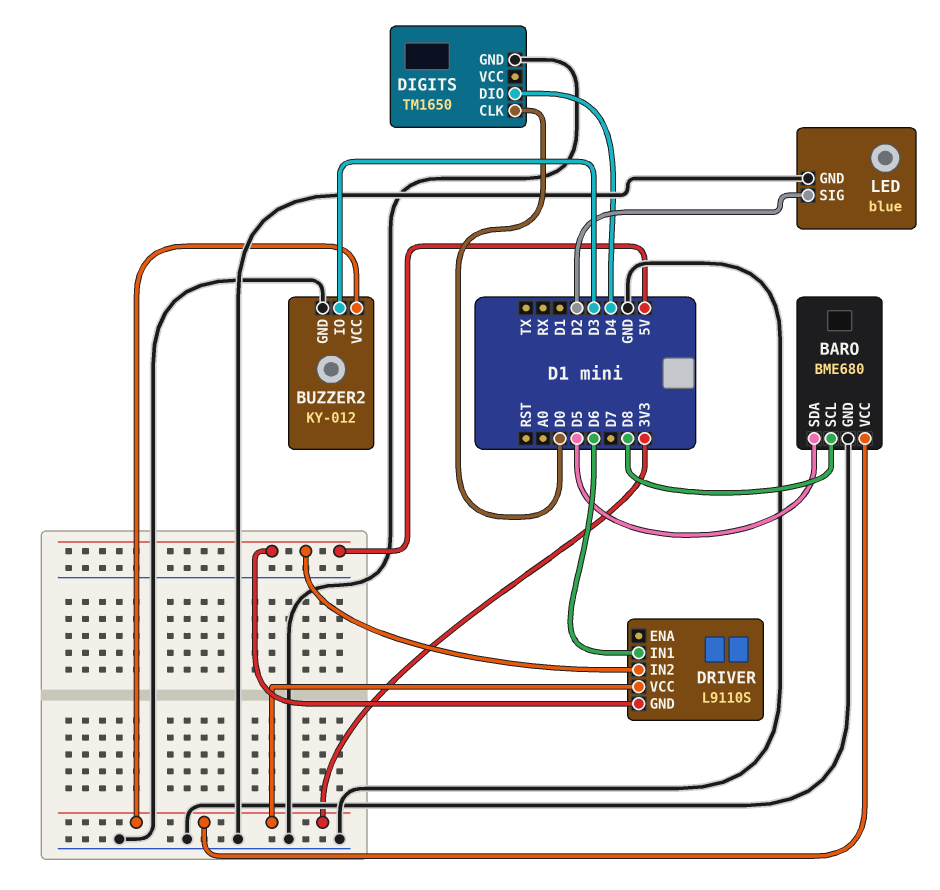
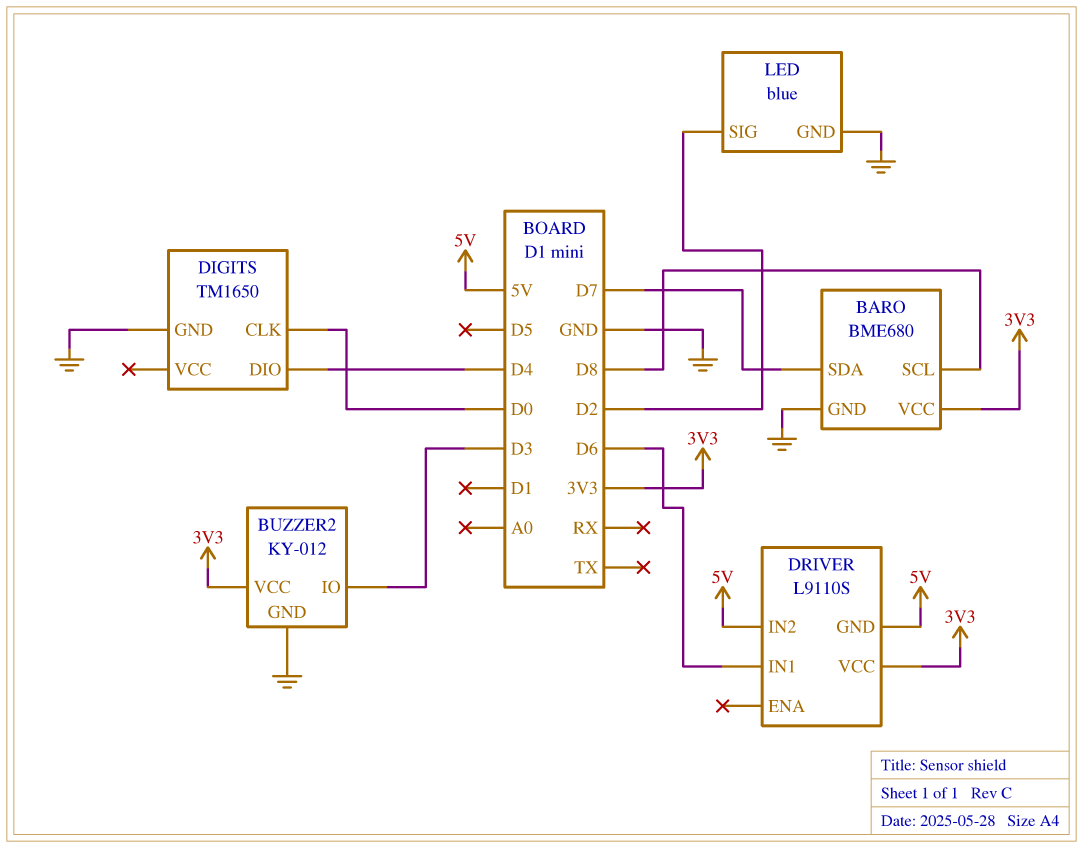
BARO pin SDA: D5 -> D7

